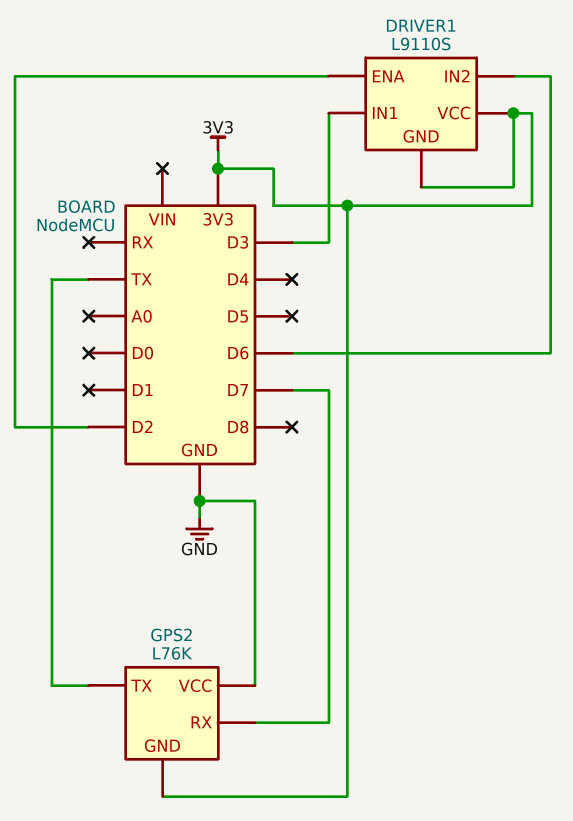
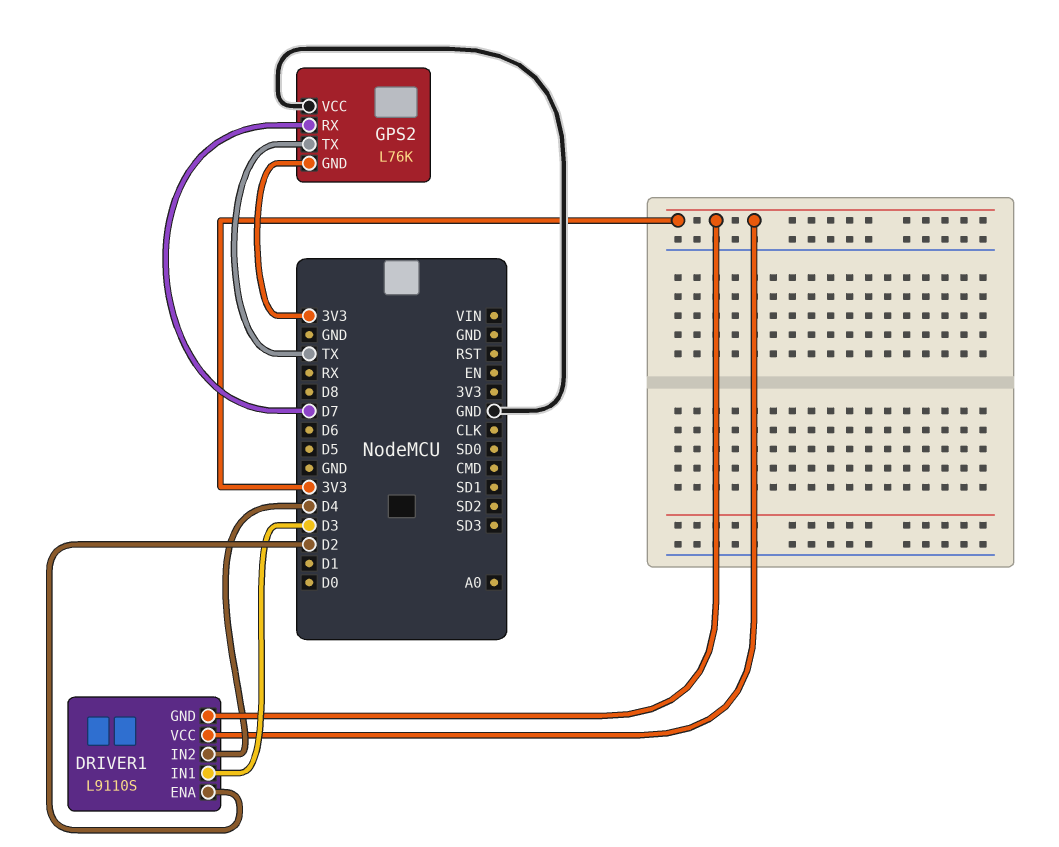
DRIVER1 pin IN2: D6 -> D4

